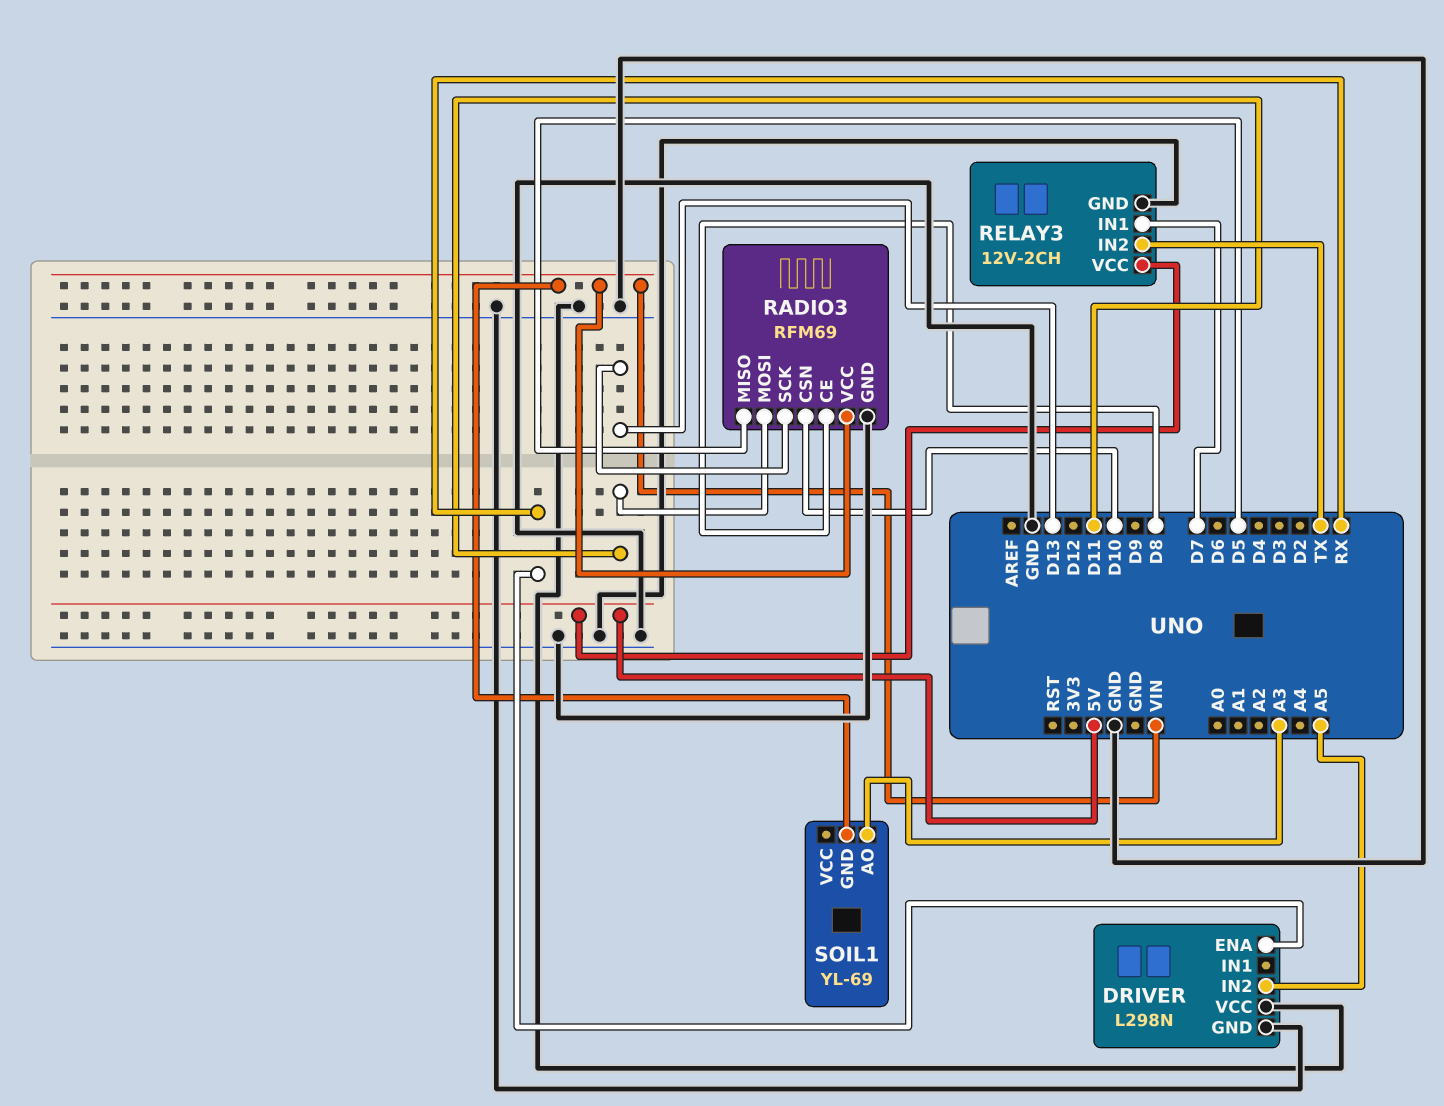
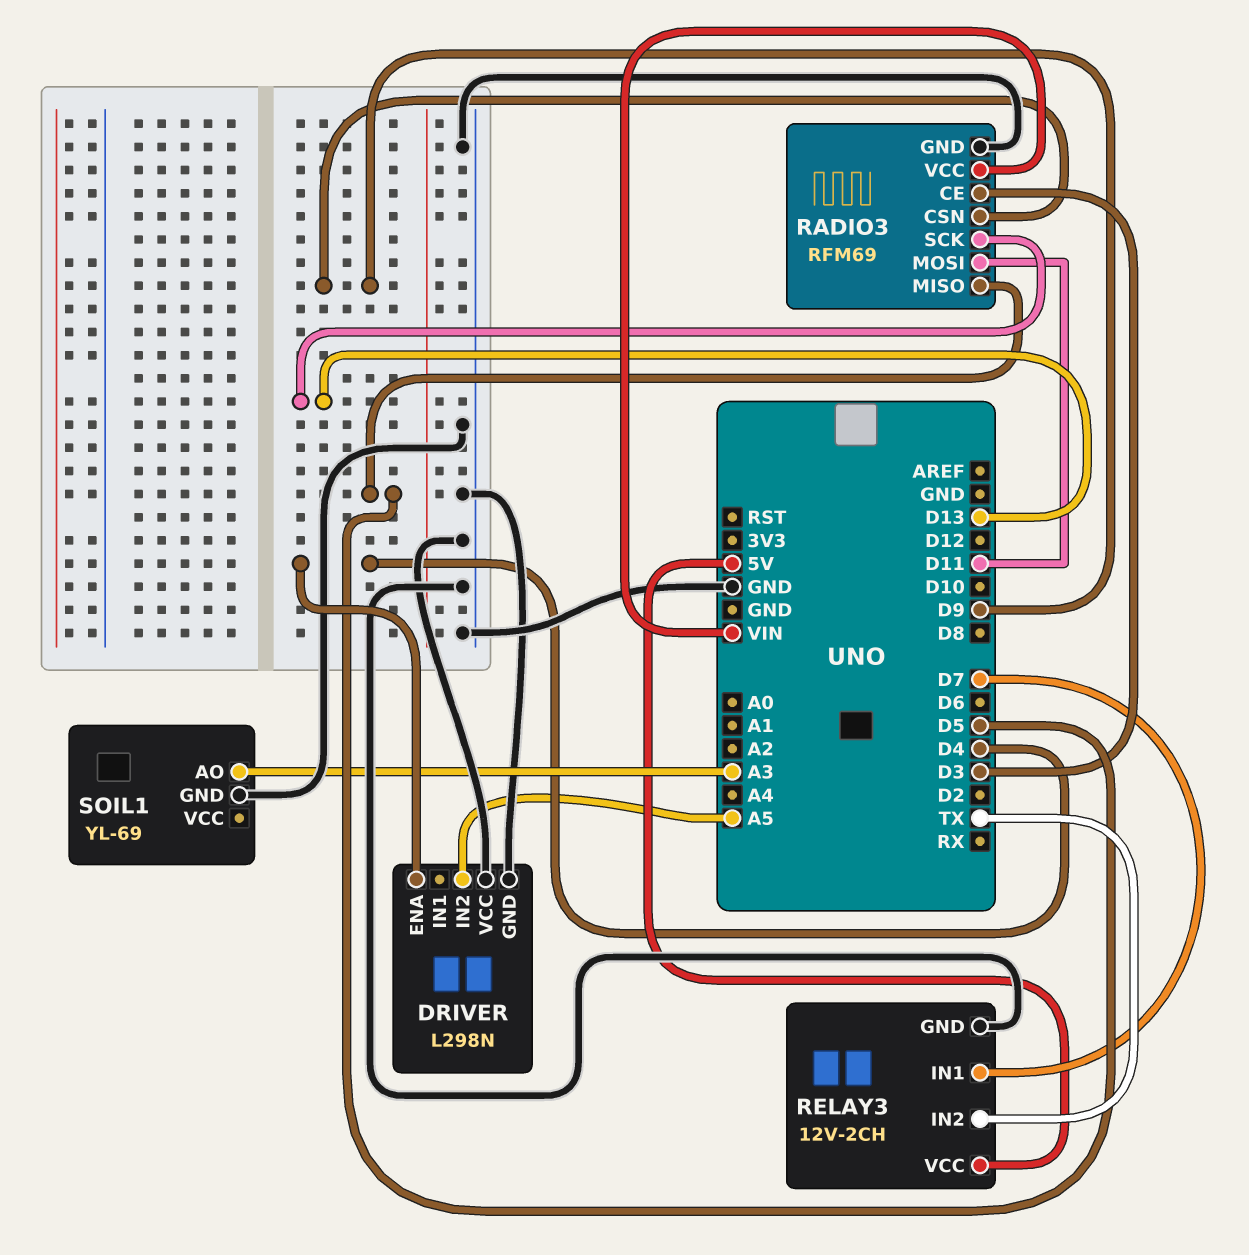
DRIVER pin ENA: RX -> D4
RADIO3 pin CE: D8 -> D3
RADIO3 pin CSN: D10 -> D9
SOIL1 pin GND: VIN -> GND

